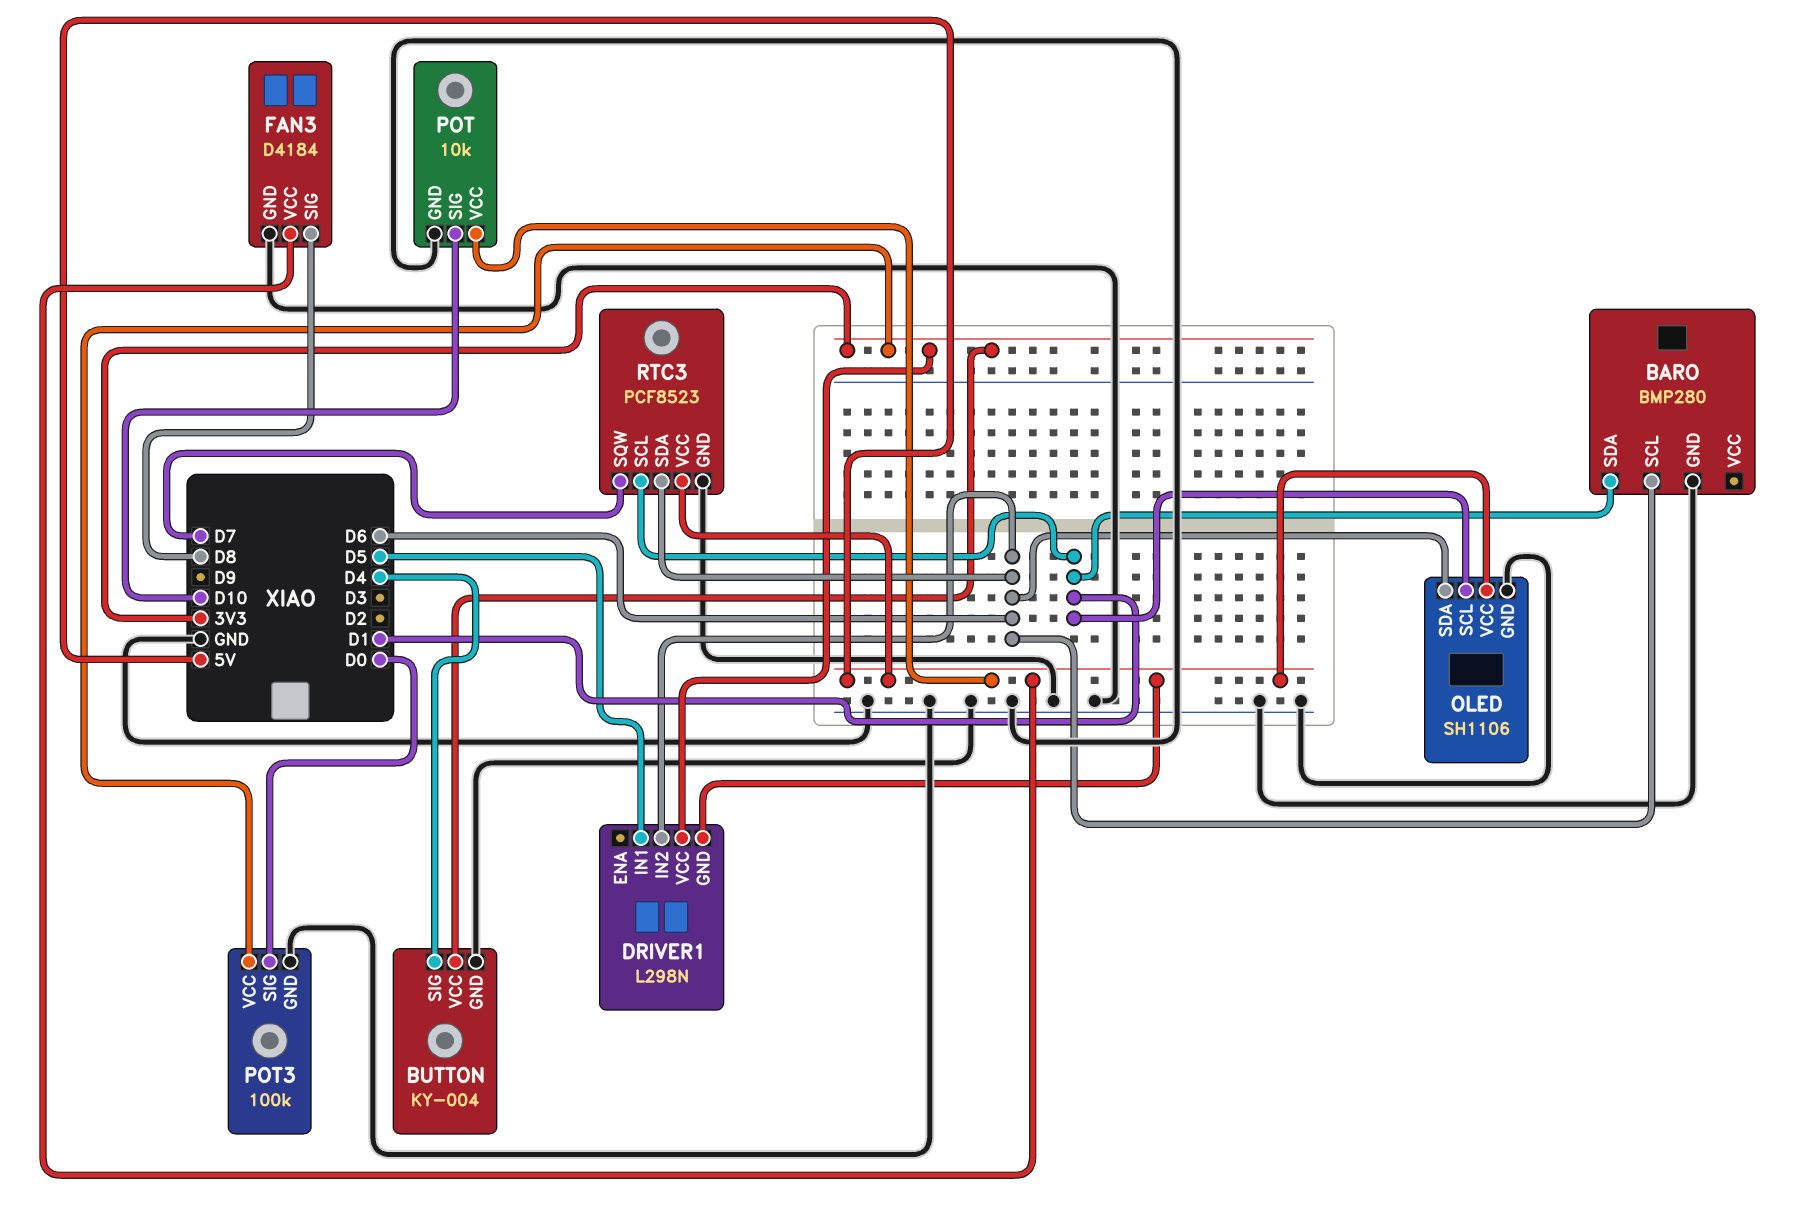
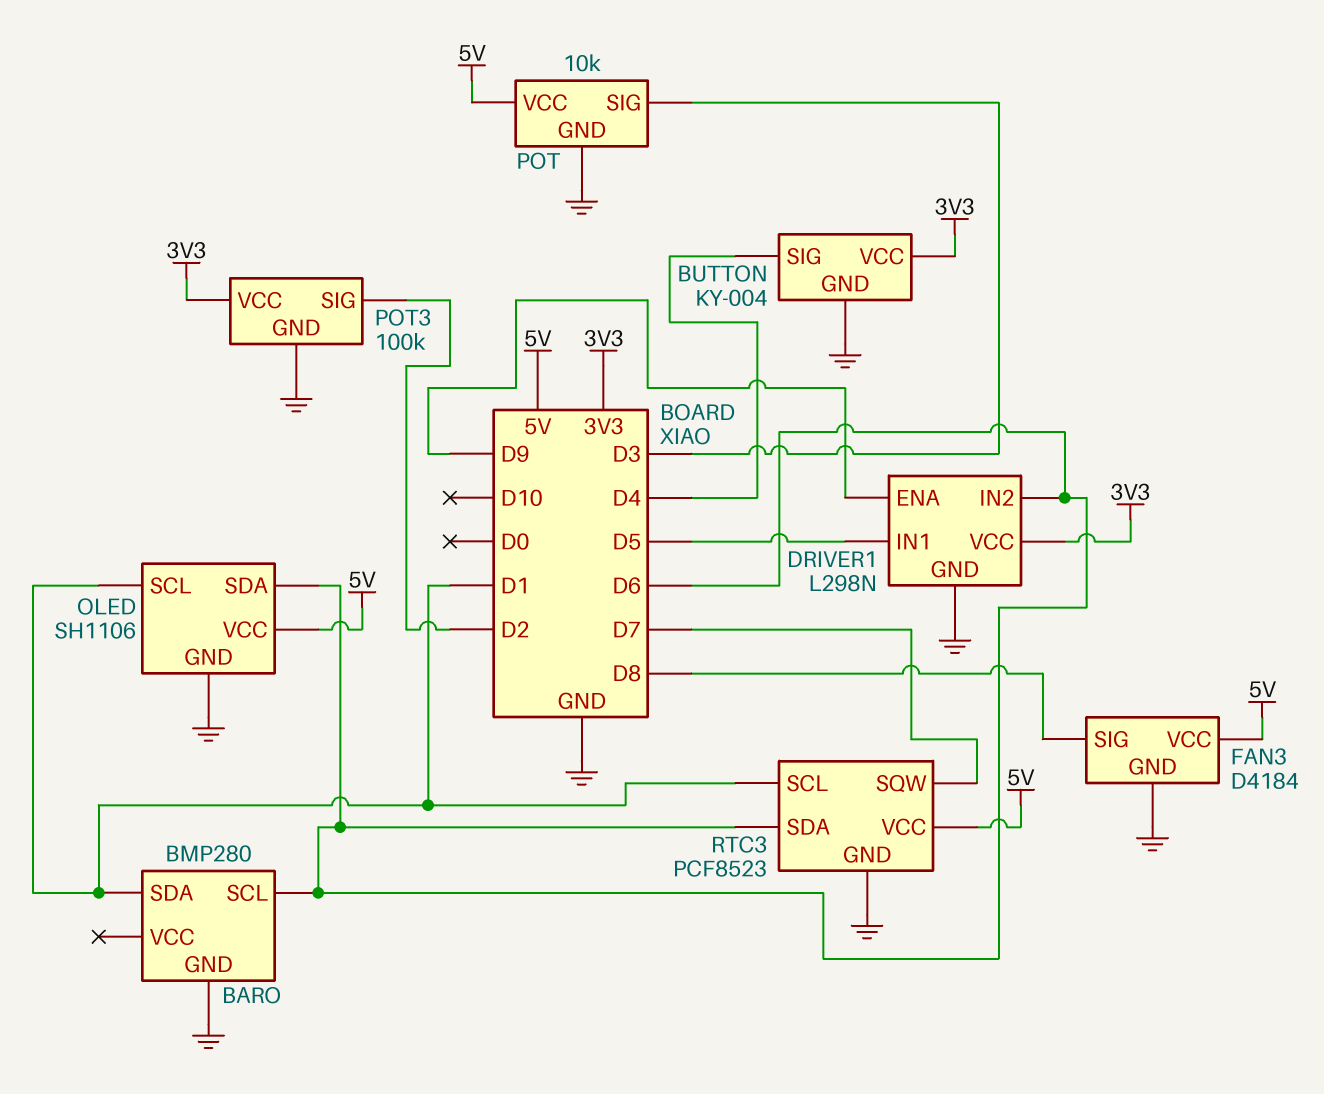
DRIVER1 pin ENA: none -> D9
DRIVER1 pin GND: 5V -> GND
POT pin SIG: D10 -> D3
POT3 pin SIG: D0 -> D2

